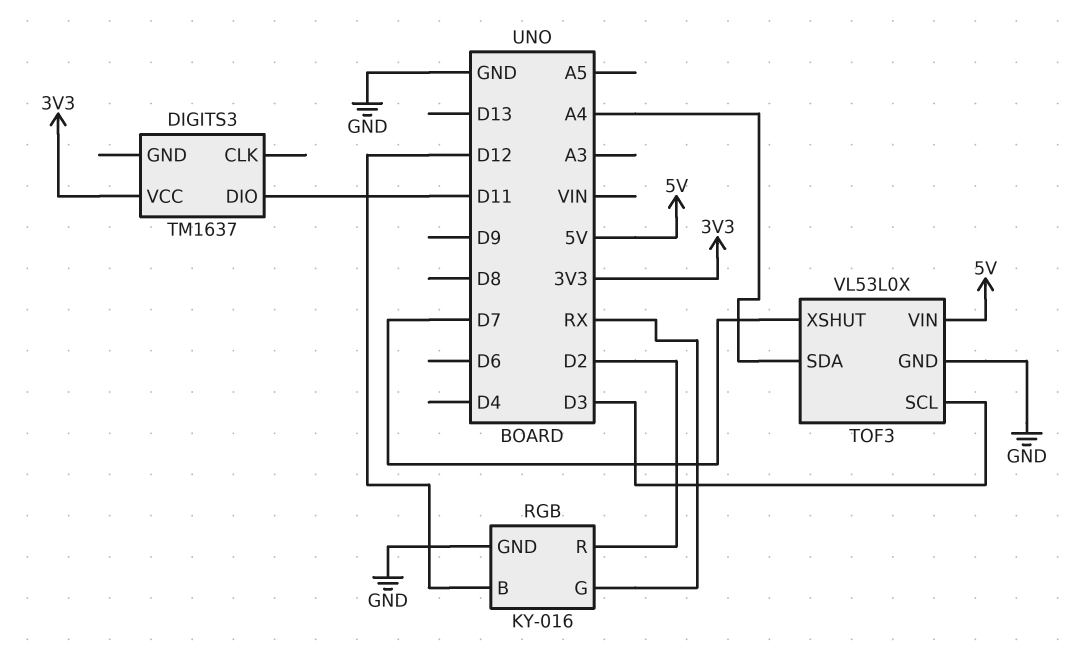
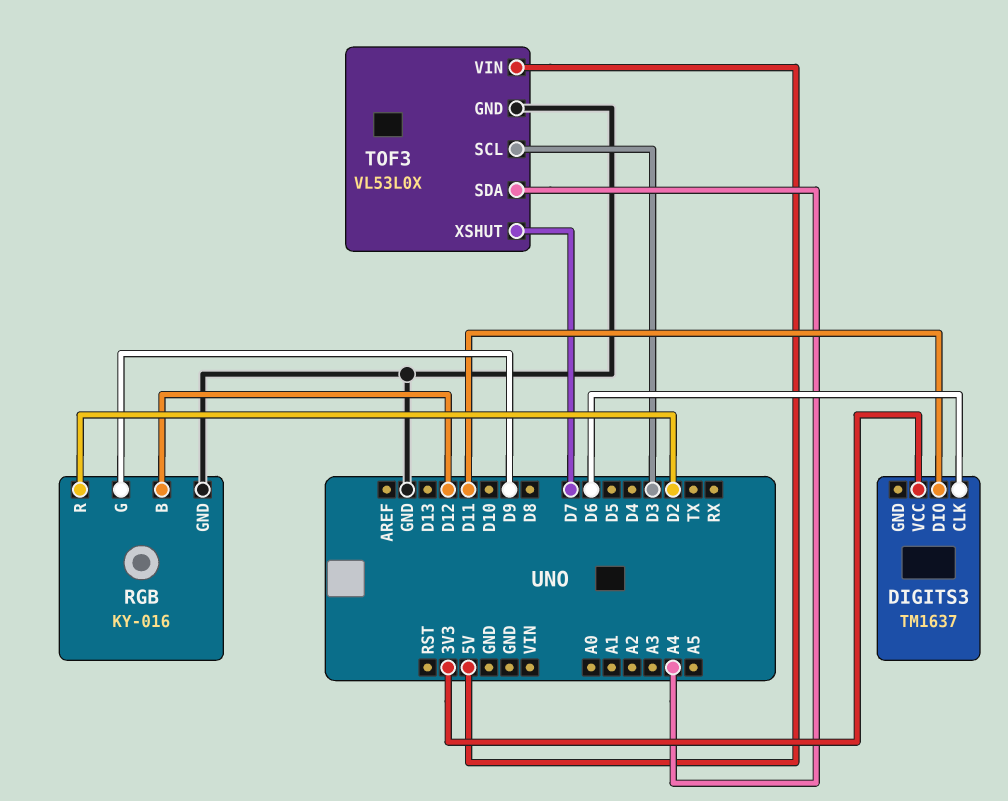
DIGITS3 pin CLK: none -> D6
RGB pin G: RX -> D9

